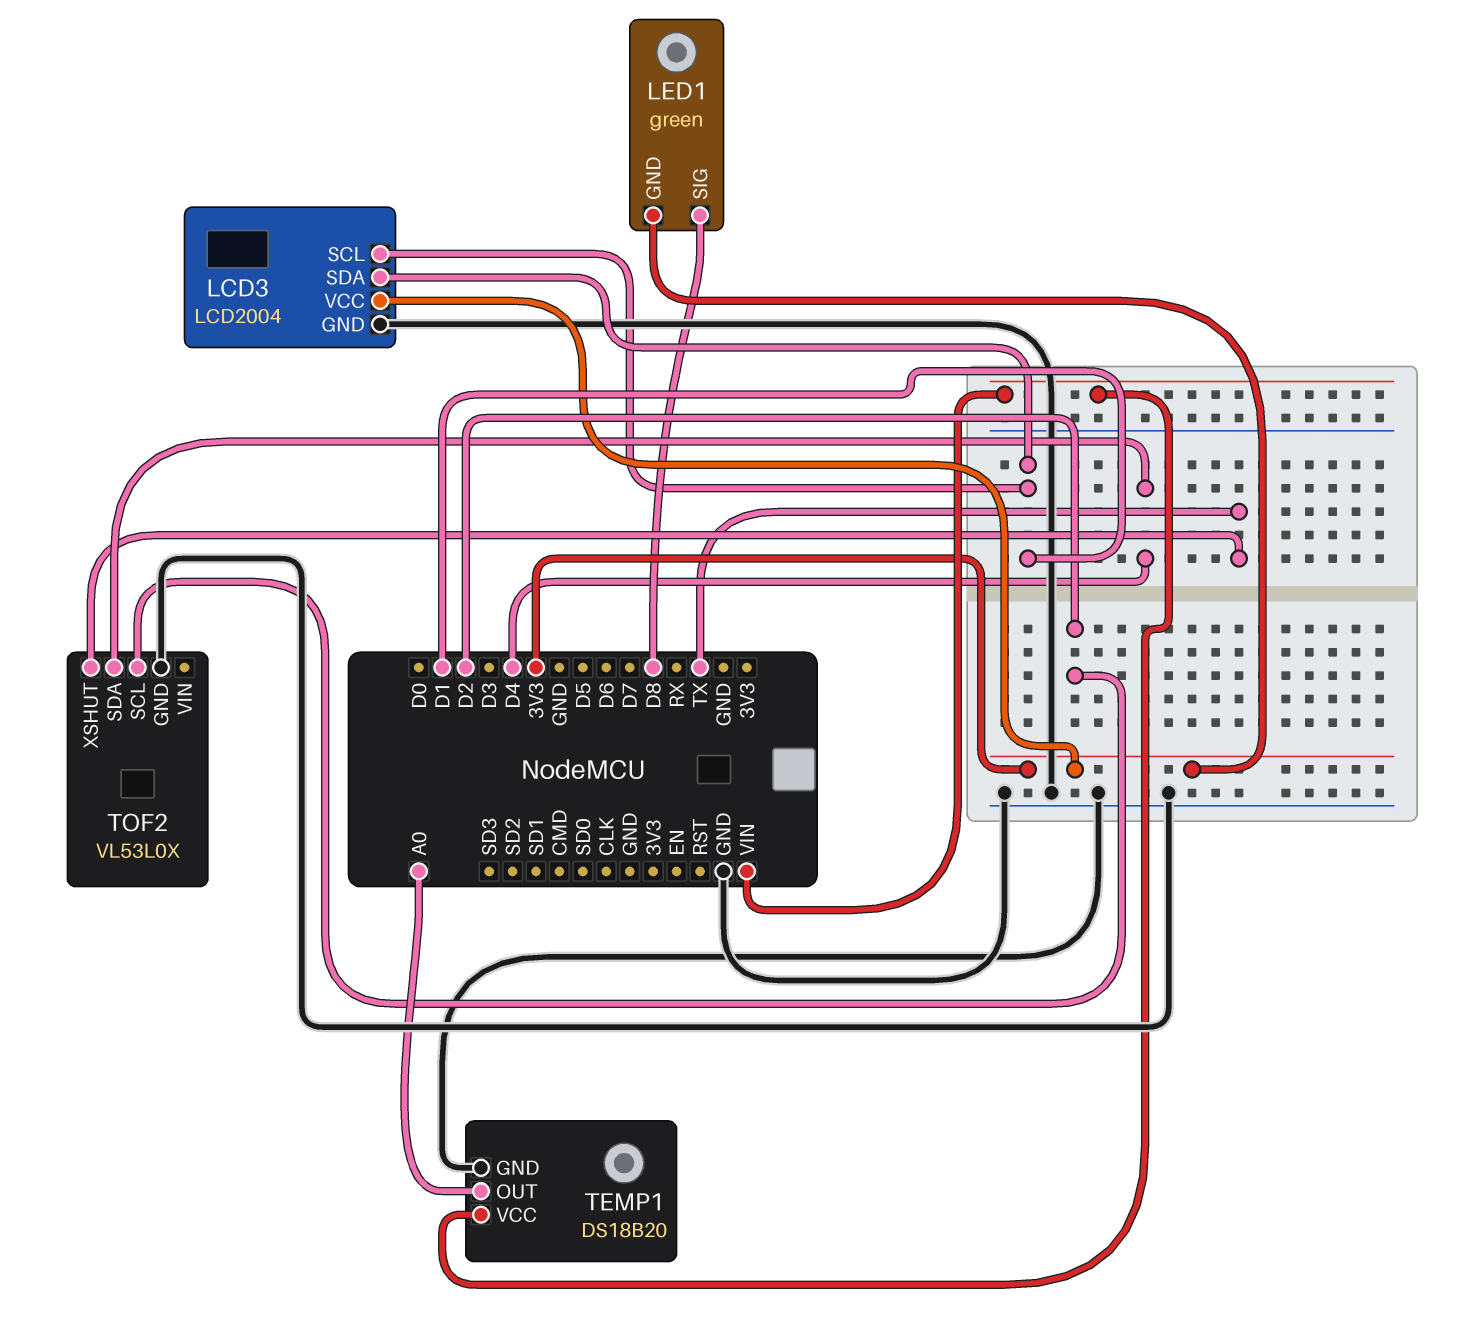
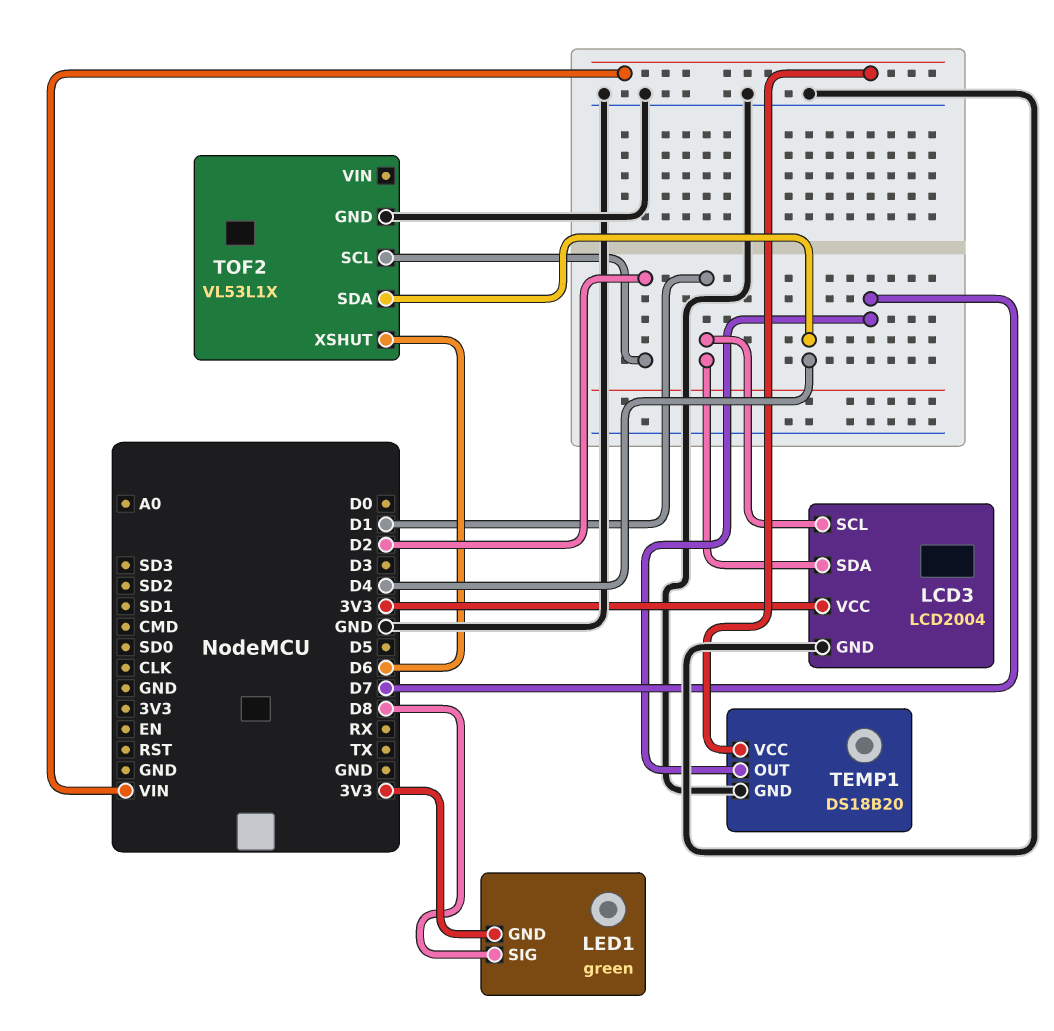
TEMP1 pin OUT: A0 -> D7
TOF2: VL53L0X -> VL53L1X
TOF2 pin XSHUT: TX -> D6

